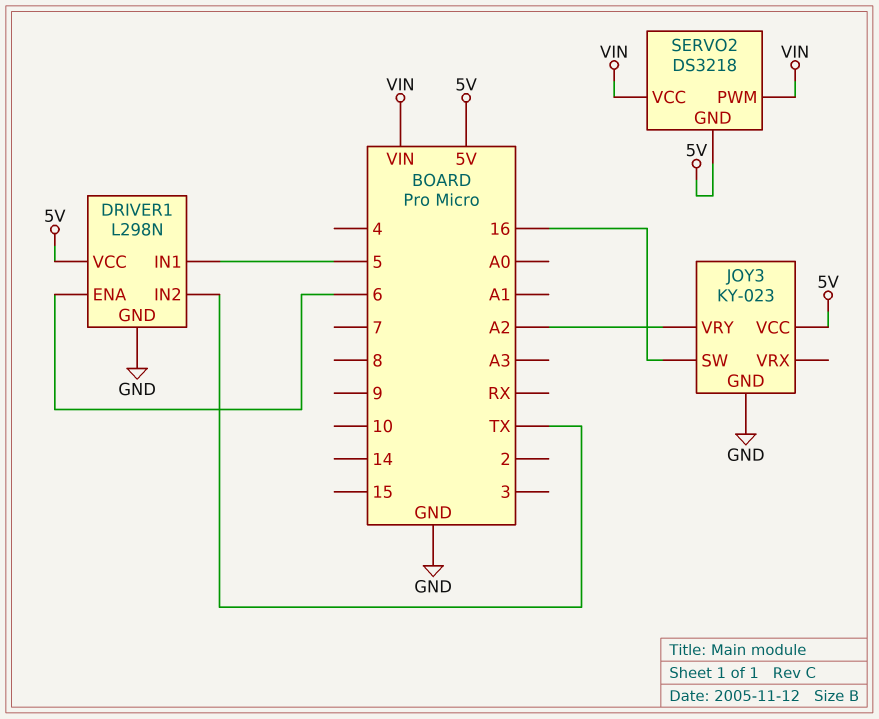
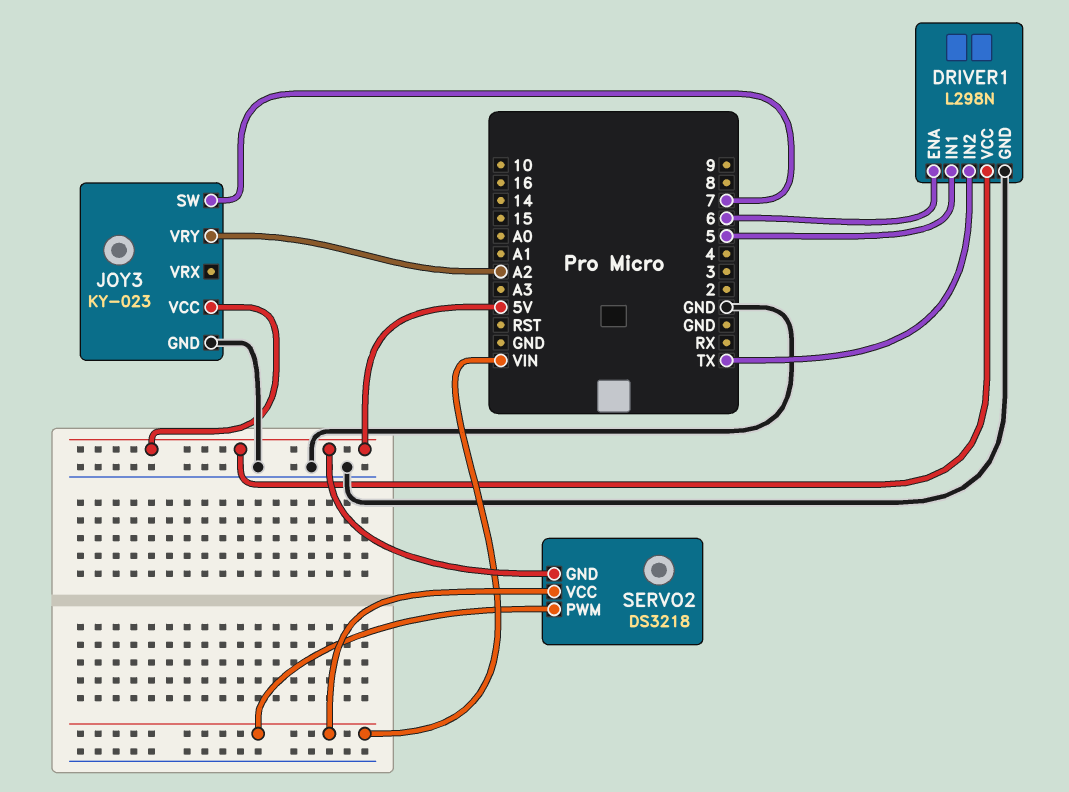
JOY3 pin SW: 16 -> 7

